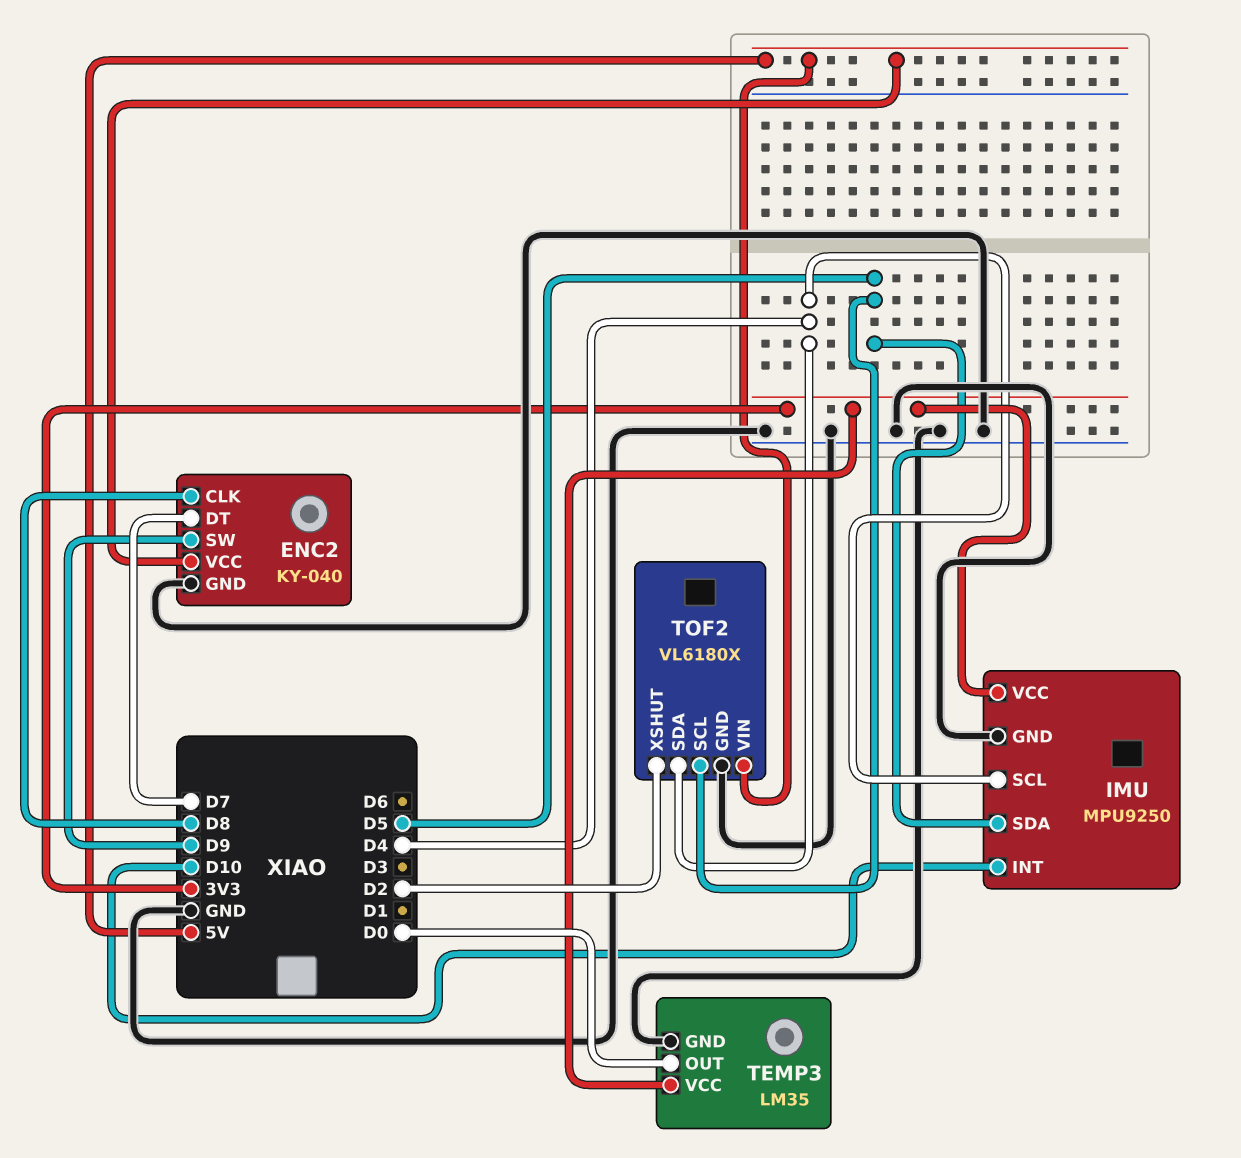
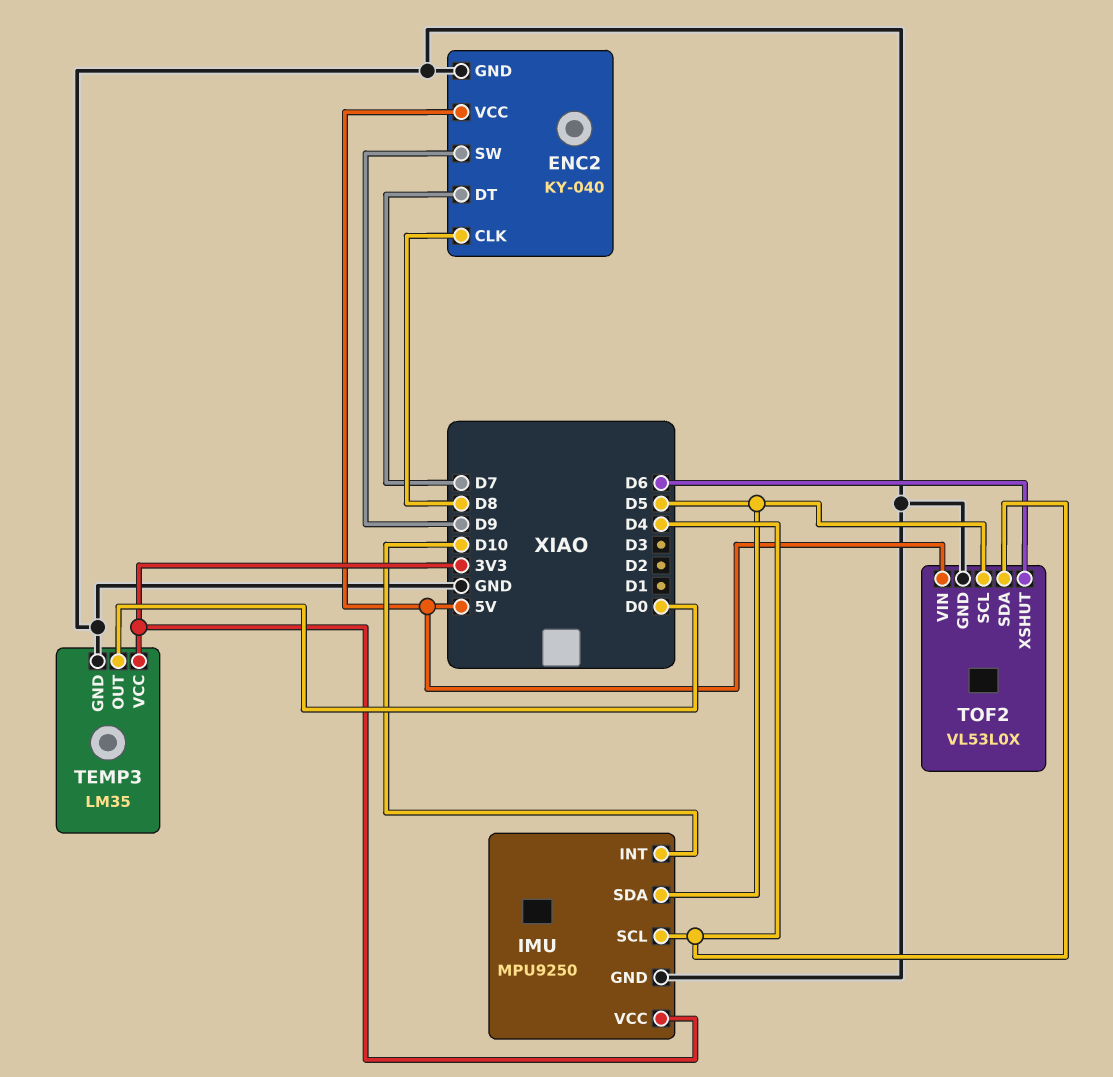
TOF2: VL6180X -> VL53L0X
TOF2 pin XSHUT: D2 -> D6

